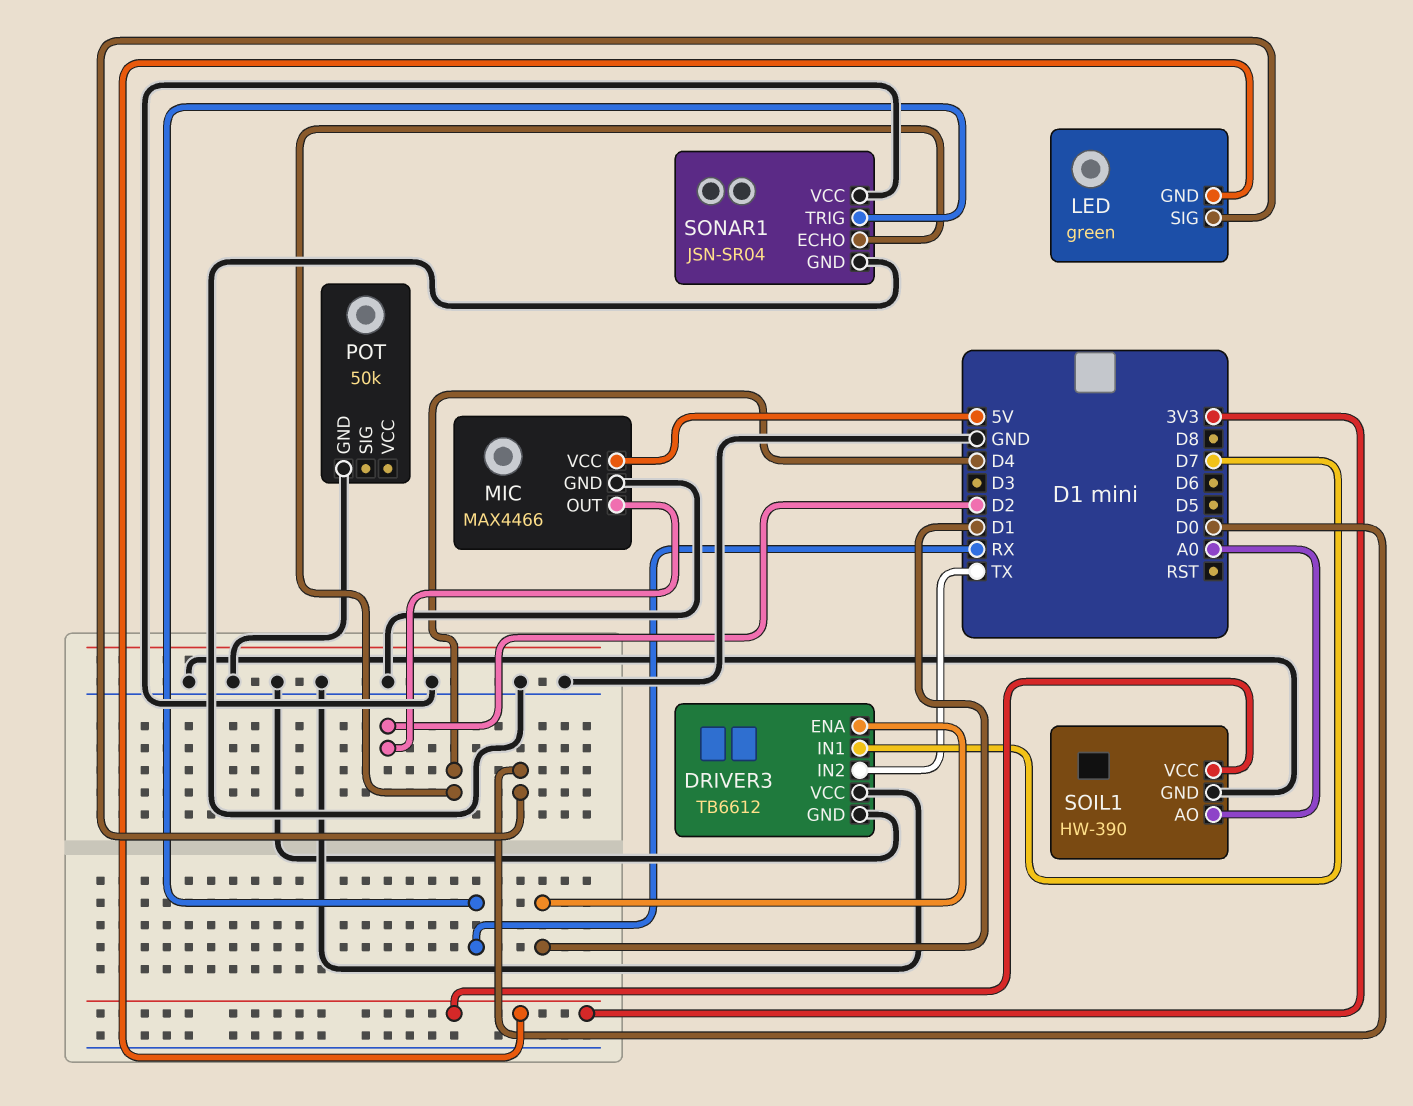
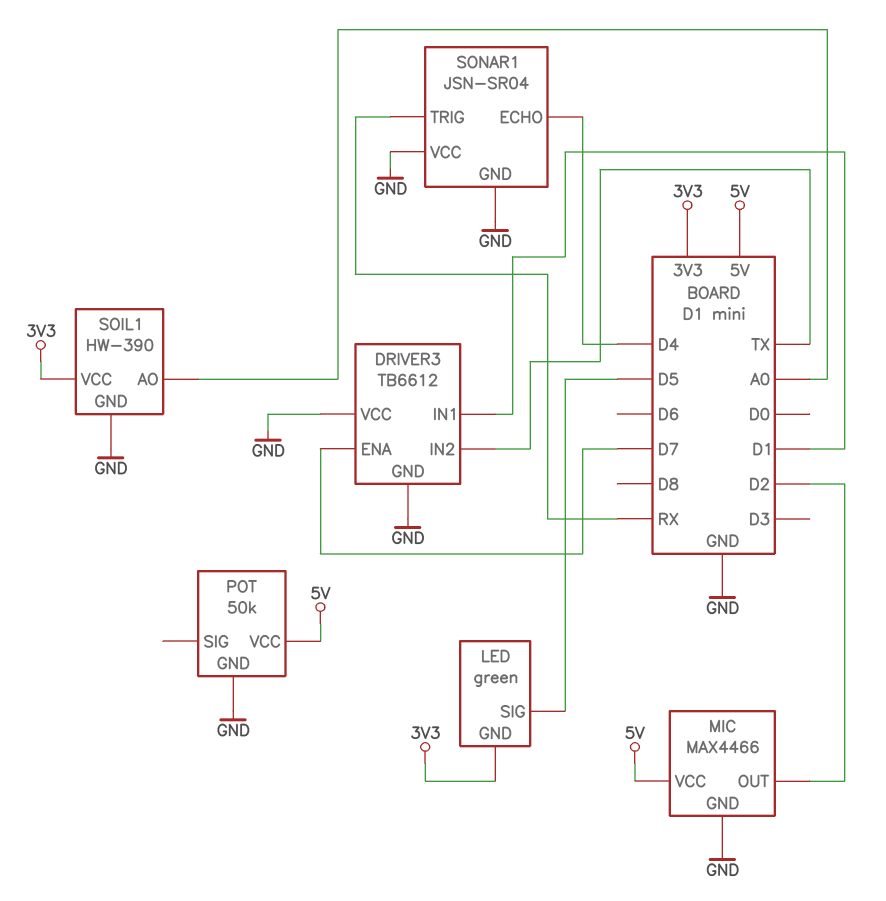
DRIVER3 pin ENA: D1 -> D7
DRIVER3 pin IN1: D7 -> D1
LED pin SIG: D0 -> D5
POT pin VCC: none -> 5V

